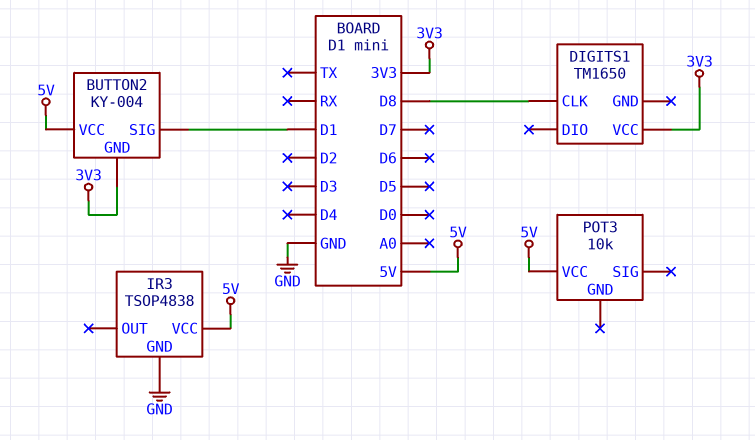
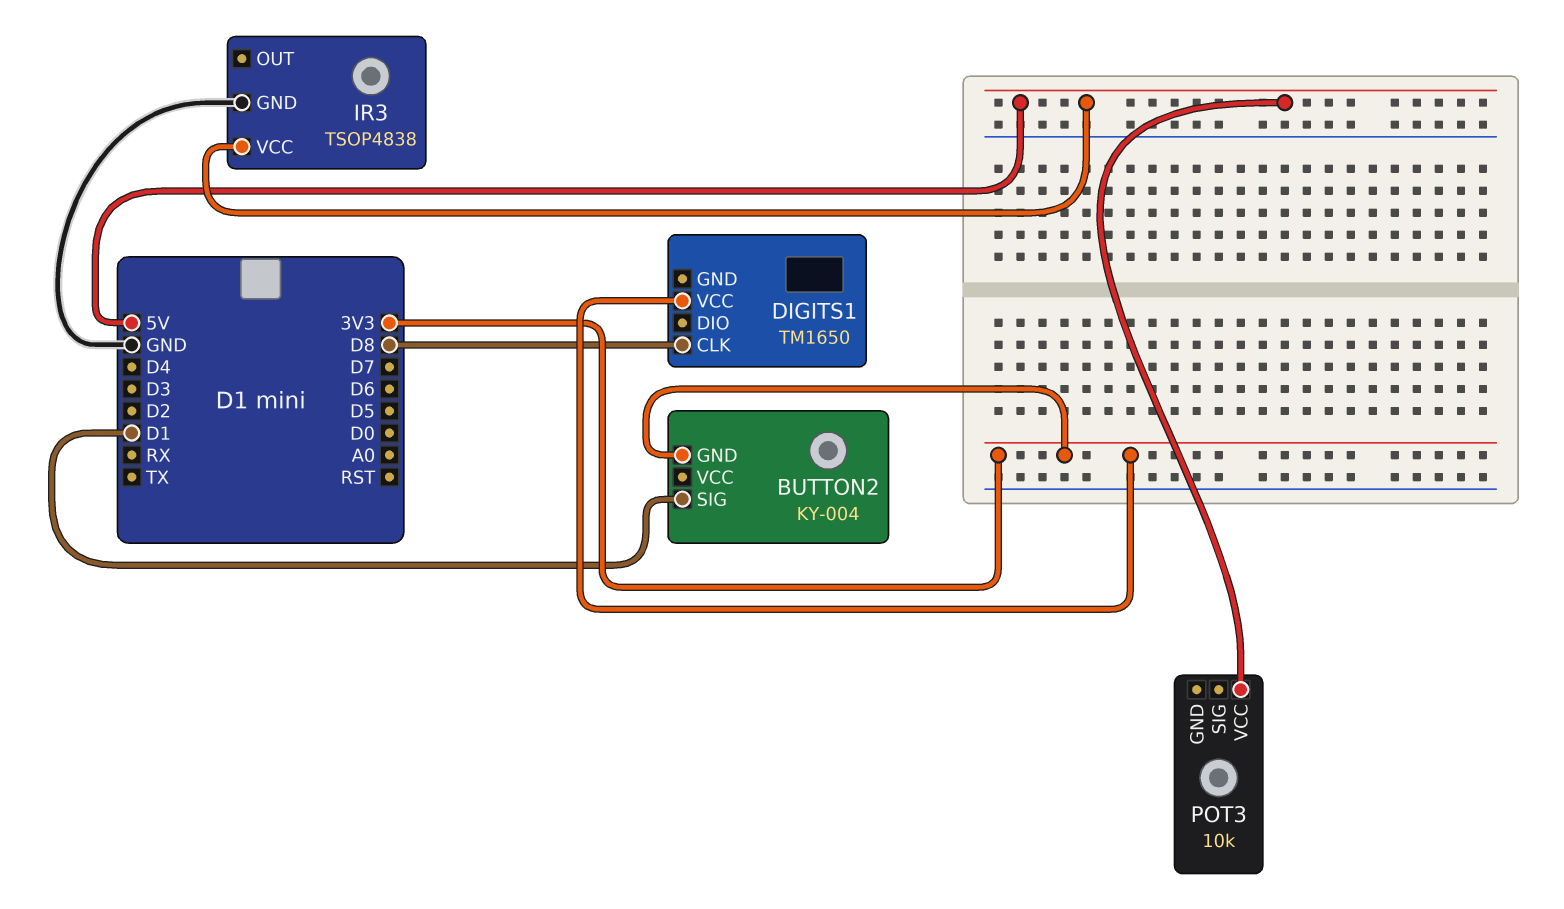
BUTTON2 pin VCC: 5V -> none

